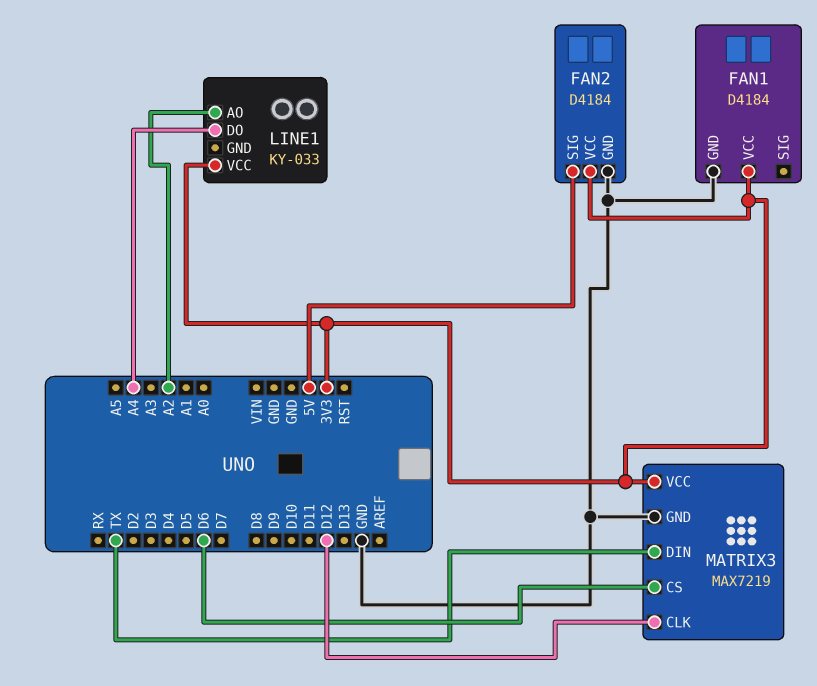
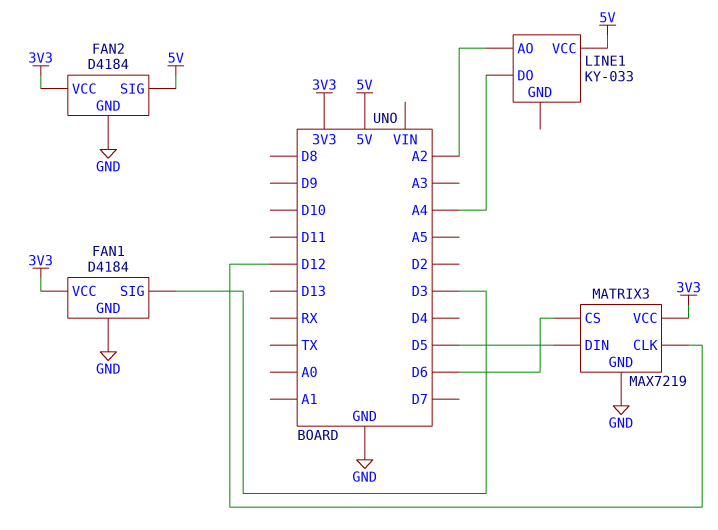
FAN1 pin SIG: none -> D3
LINE1 pin VCC: 3V3 -> 5V
MATRIX3 pin DIN: TX -> D5

